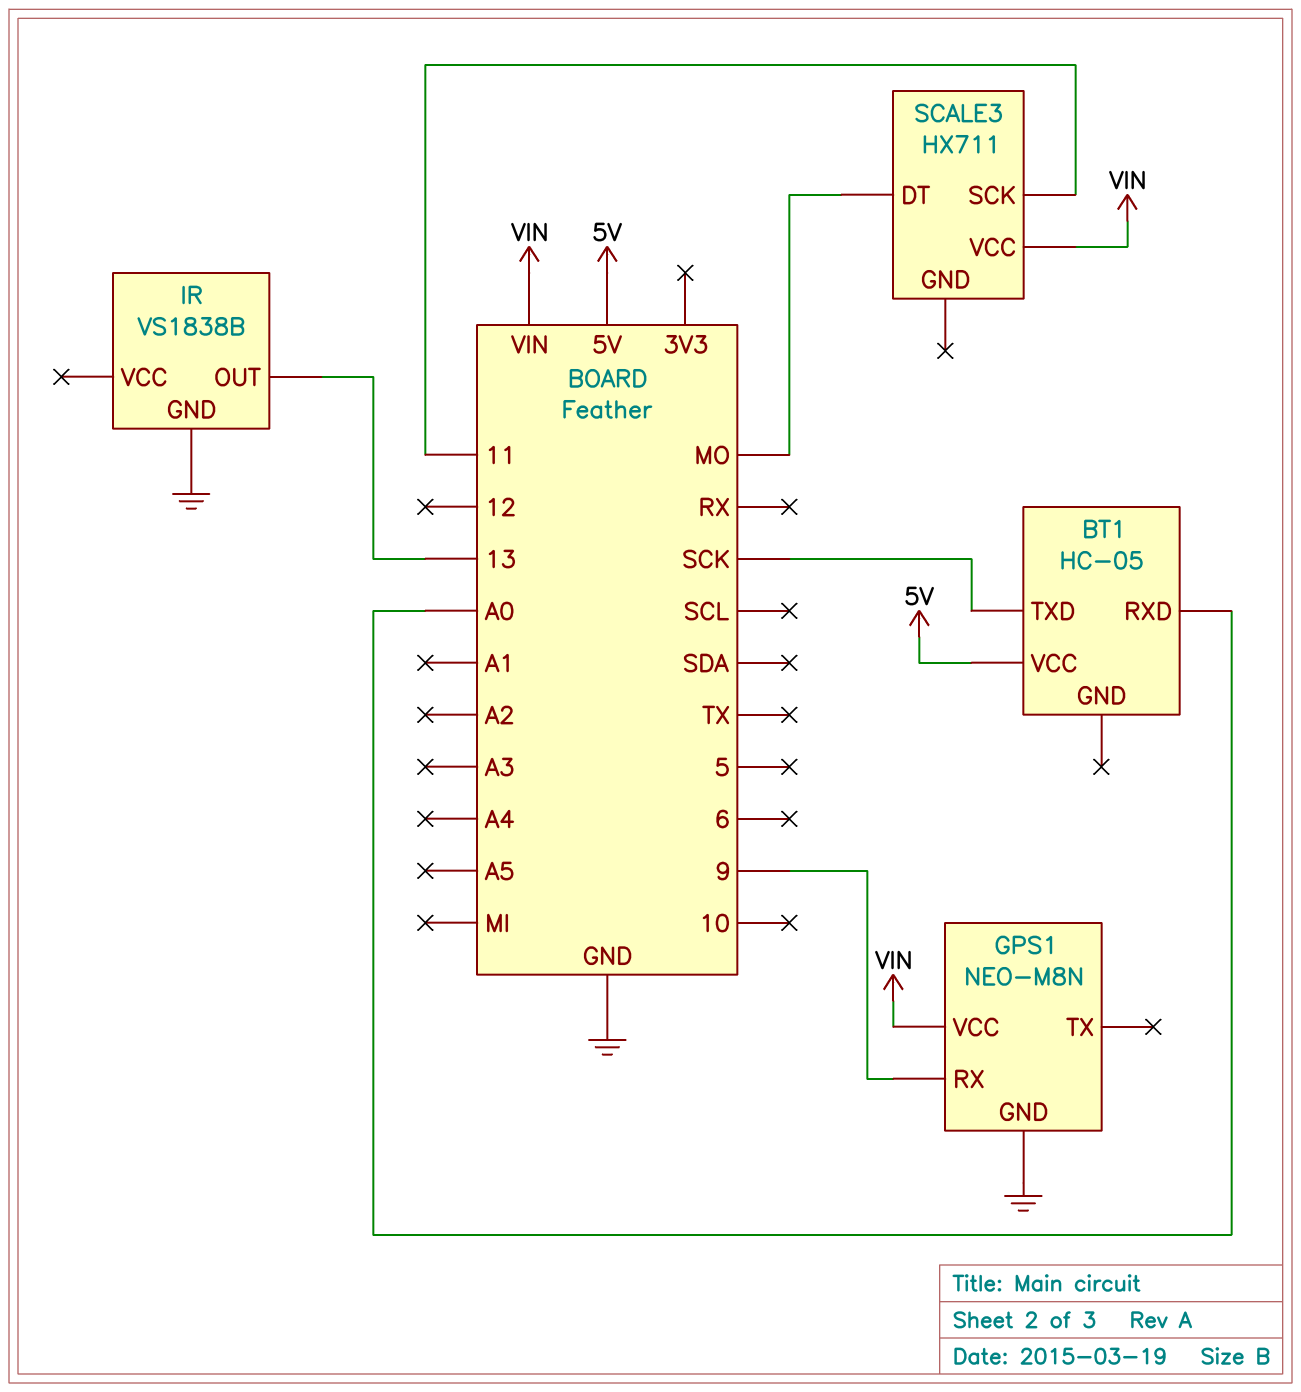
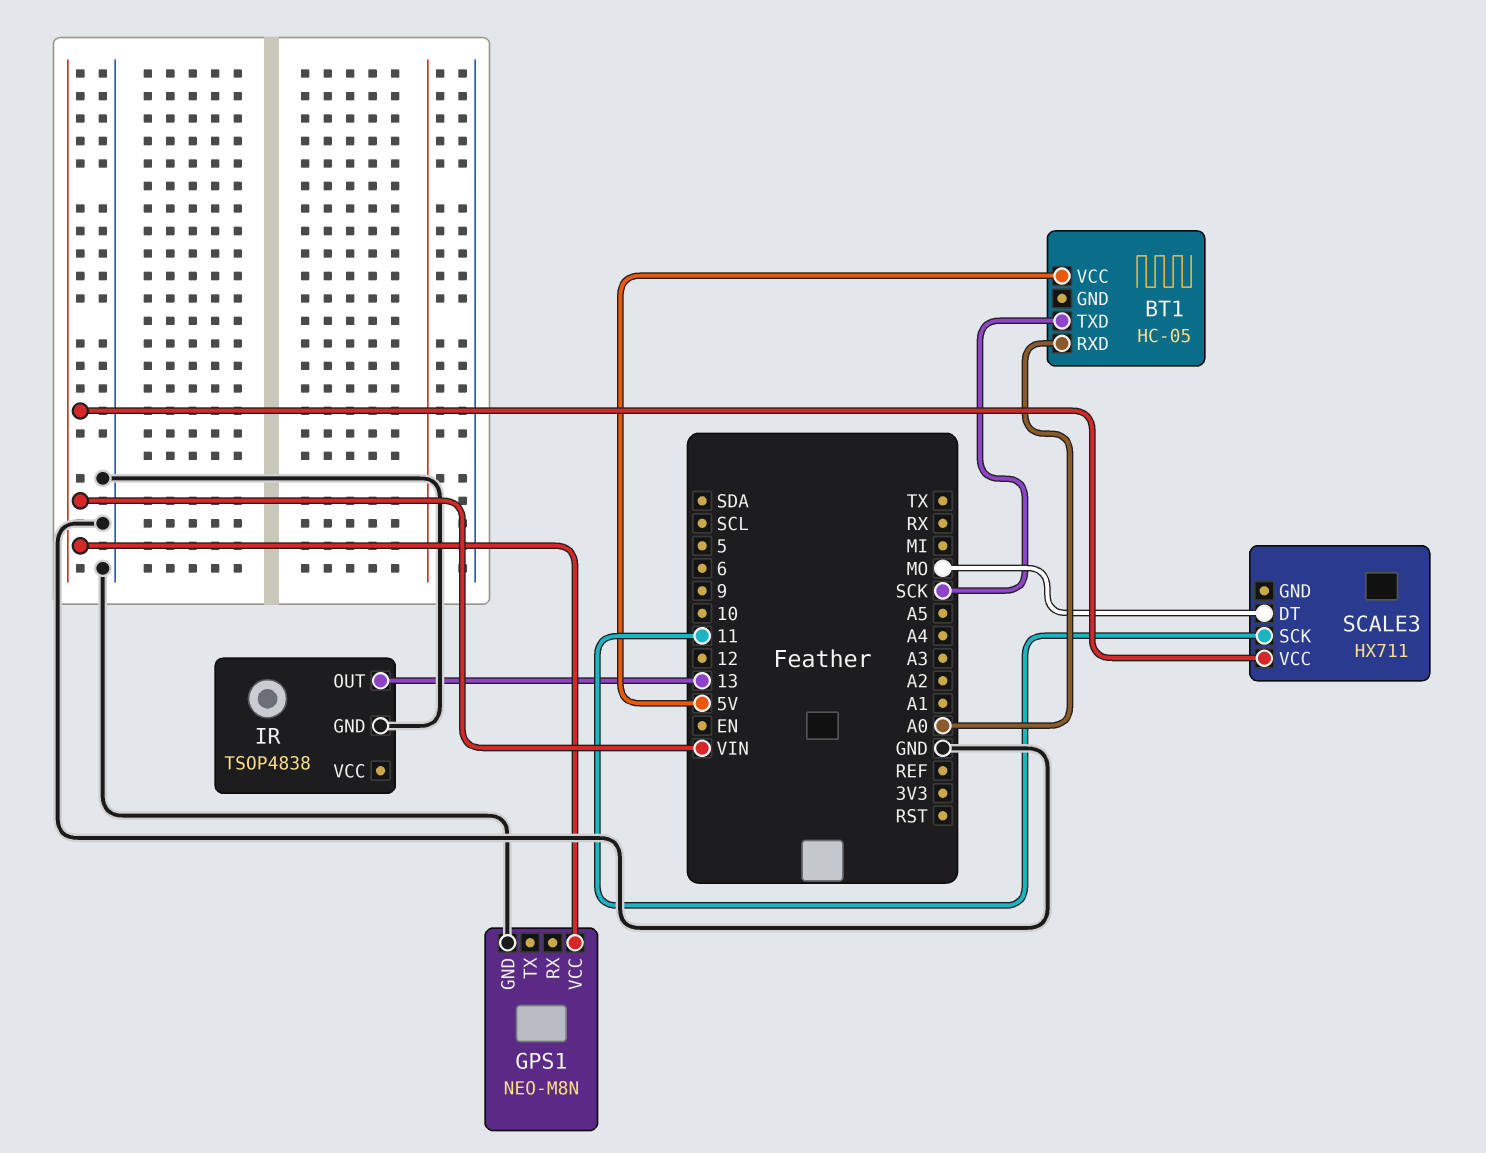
GPS1 pin RX: 9 -> none
IR: VS1838B -> TSOP4838

